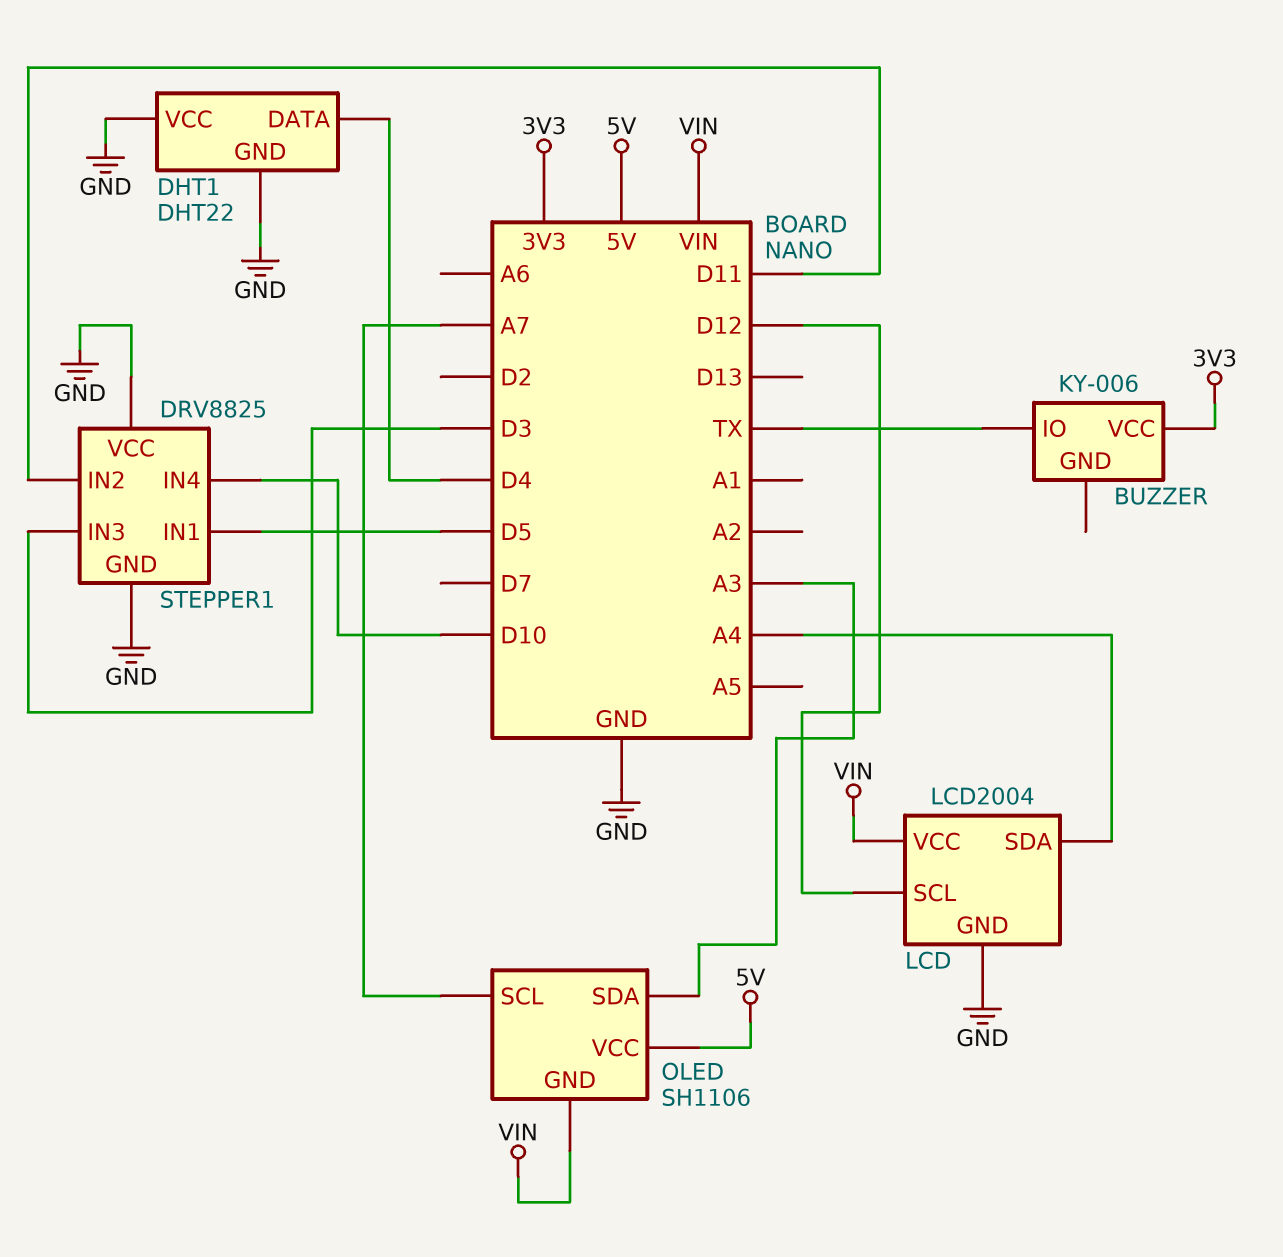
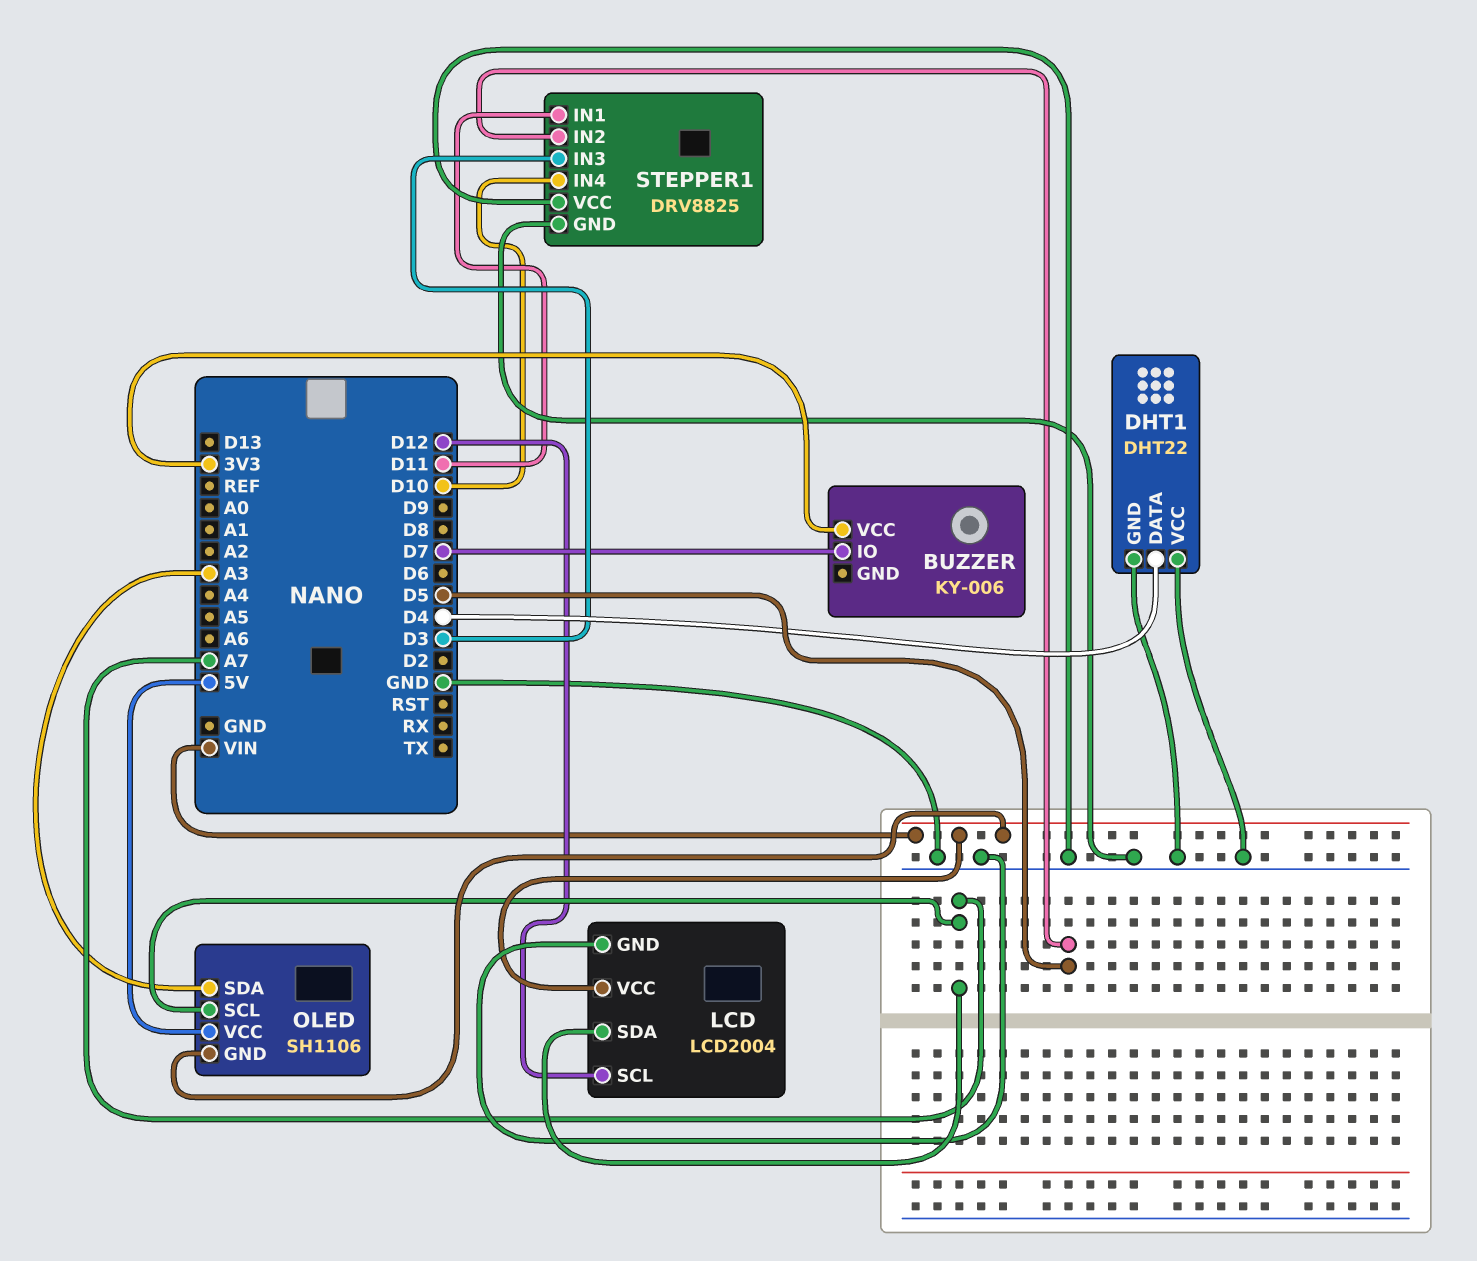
BUZZER pin IO: TX -> D7
LCD pin SDA: A4 -> A7
STEPPER1 pin IN1: D5 -> D11
STEPPER1 pin IN2: D11 -> D5

